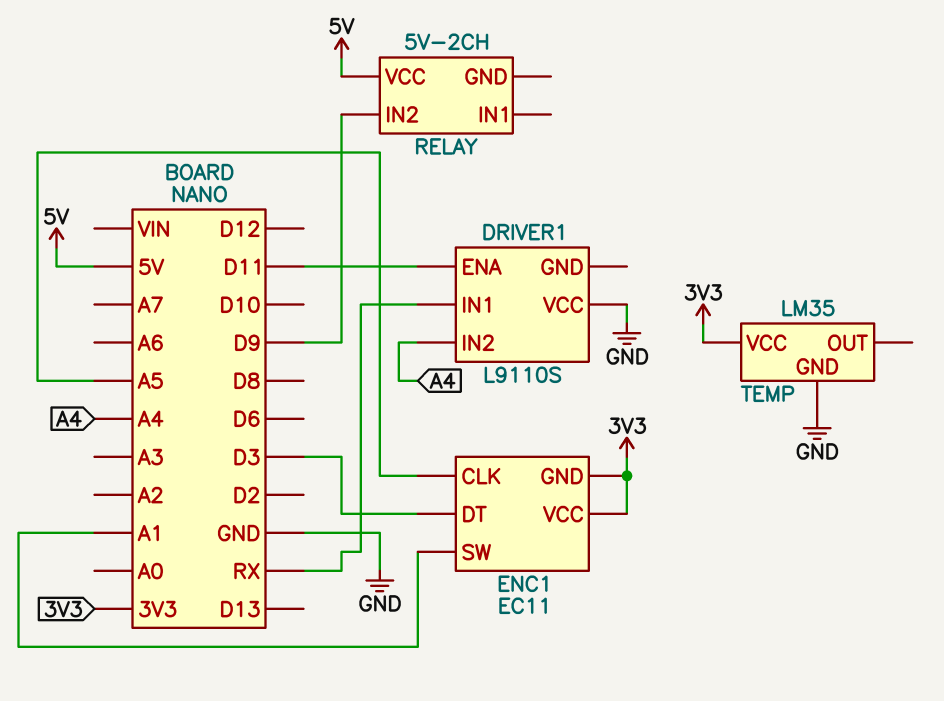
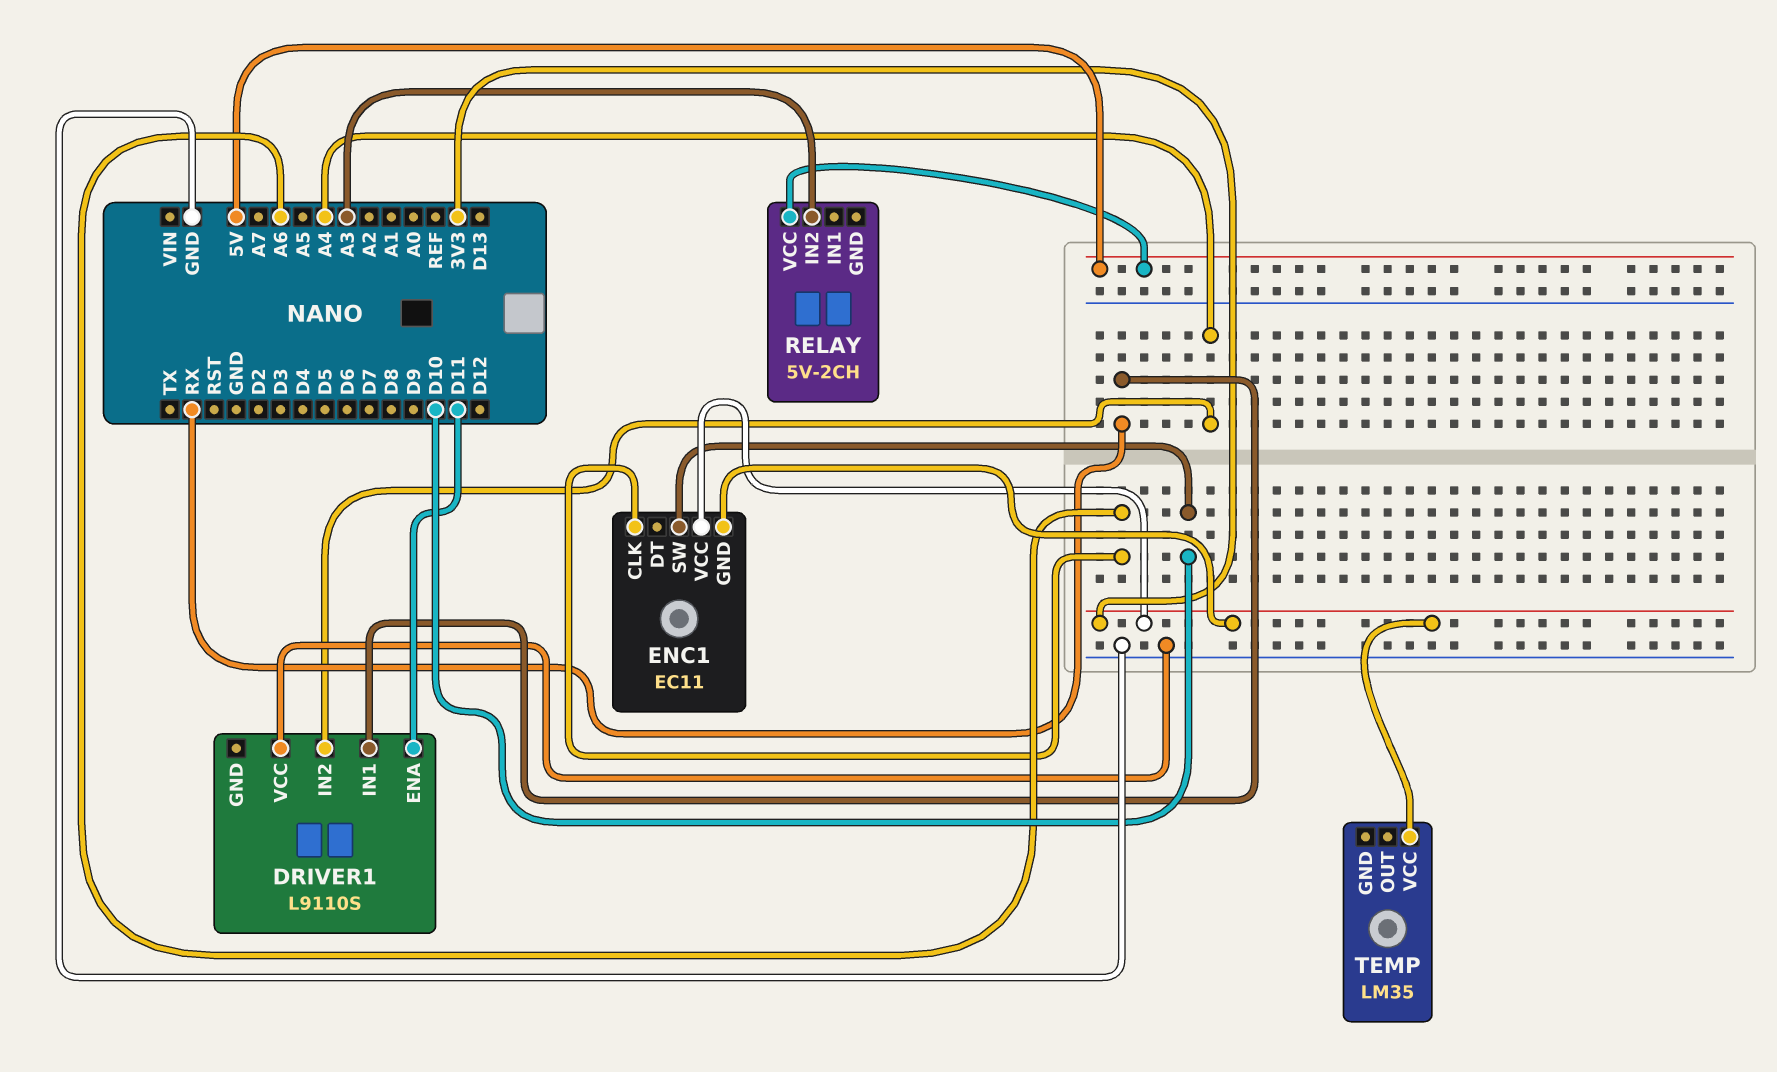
ENC1 pin CLK: A5 -> A6
ENC1 pin DT: D3 -> none
ENC1 pin SW: A1 -> D10
RELAY pin IN2: D9 -> A3
TEMP pin GND: GND -> none

